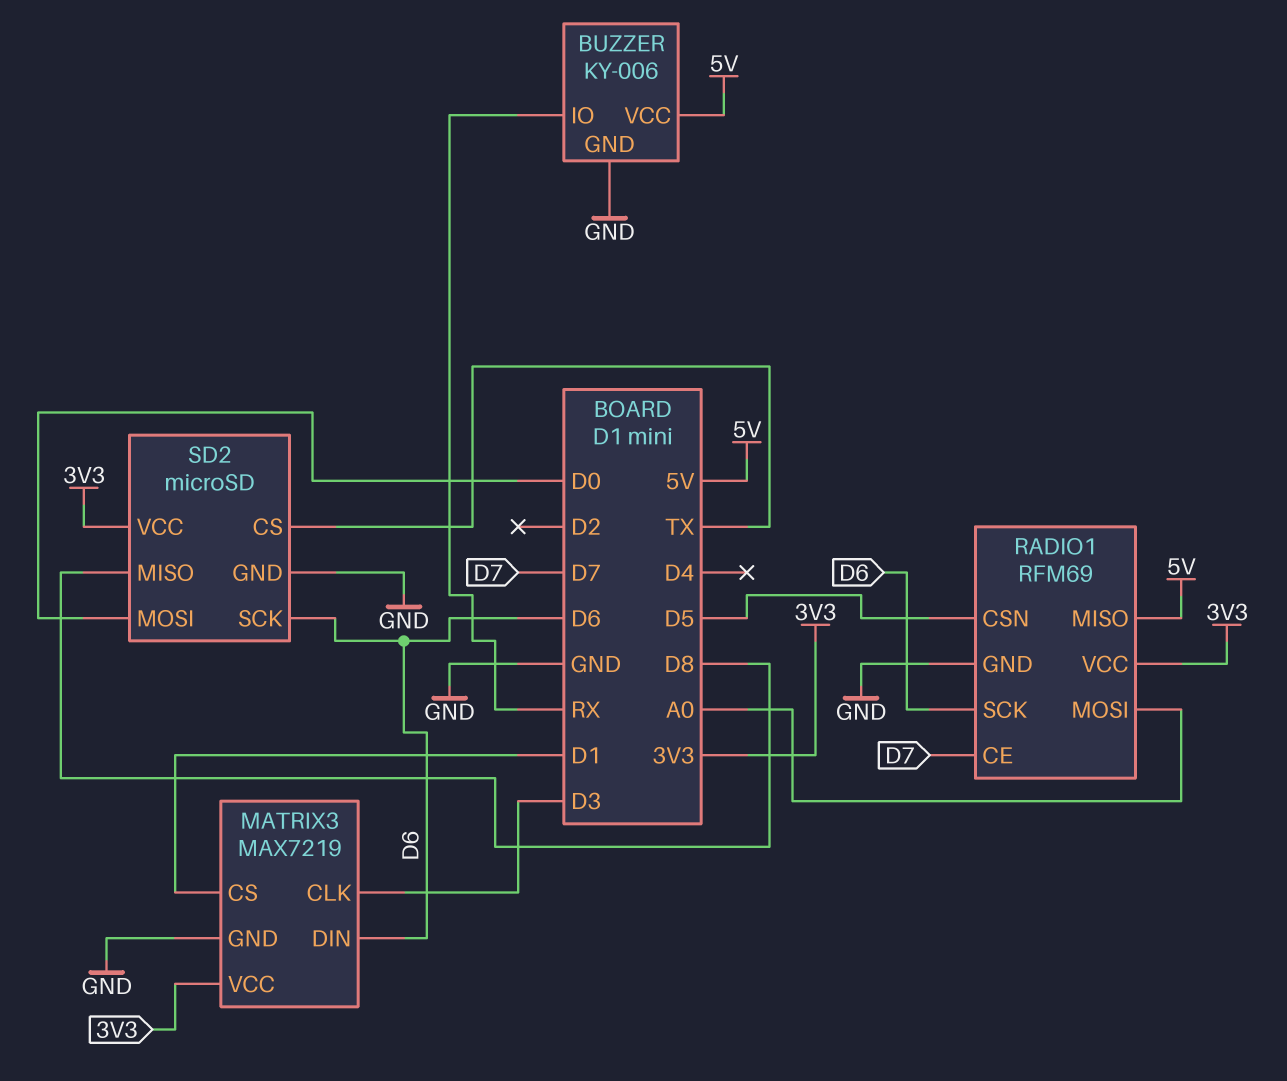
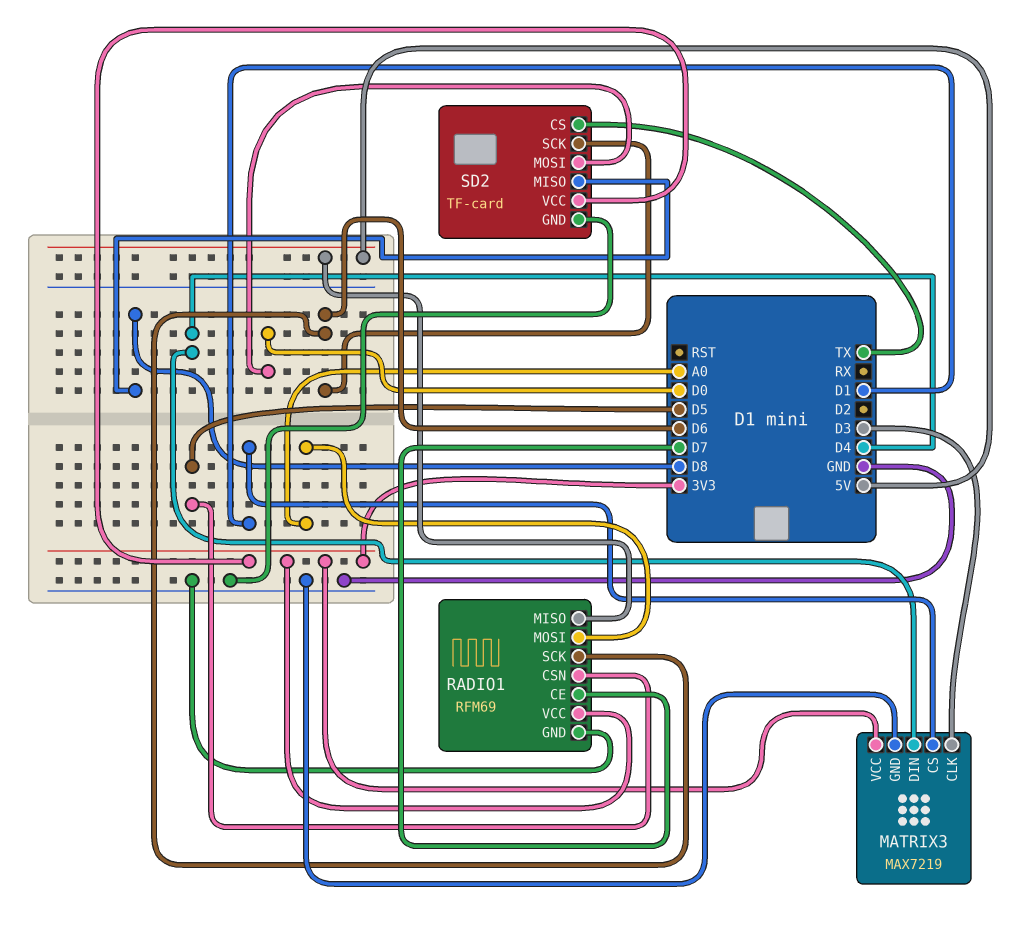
BUZZER: KY-006 -> none
BUZZER pin GND: GND -> none
BUZZER pin IO: RX -> none
BUZZER pin VCC: 5V -> none
MATRIX3 pin DIN: D6 -> D4
SD2: microSD -> TF-card

